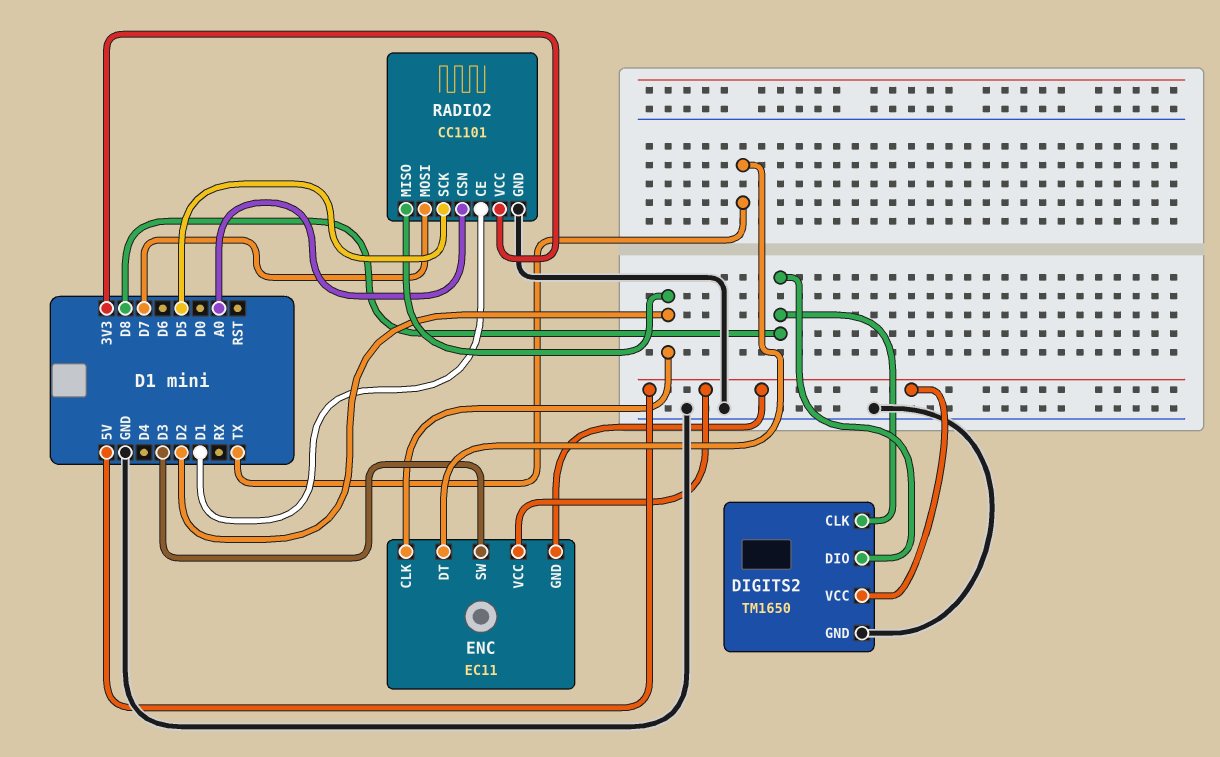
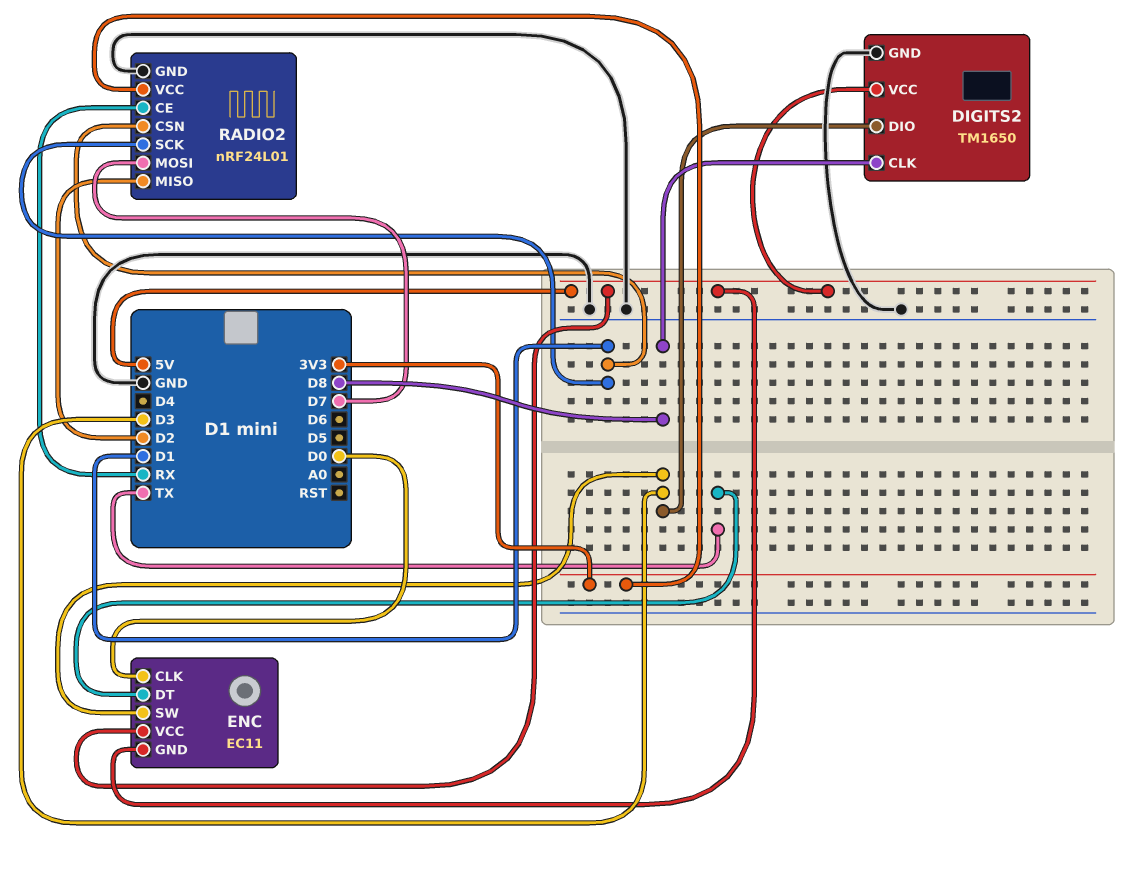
DIGITS2 pin DIO: D8 -> D3
ENC pin CLK: D2 -> D0
RADIO2: CC1101 -> nRF24L01
RADIO2 pin CE: D1 -> RX
RADIO2 pin CSN: A0 -> D1
RADIO2 pin SCK: D5 -> D1

